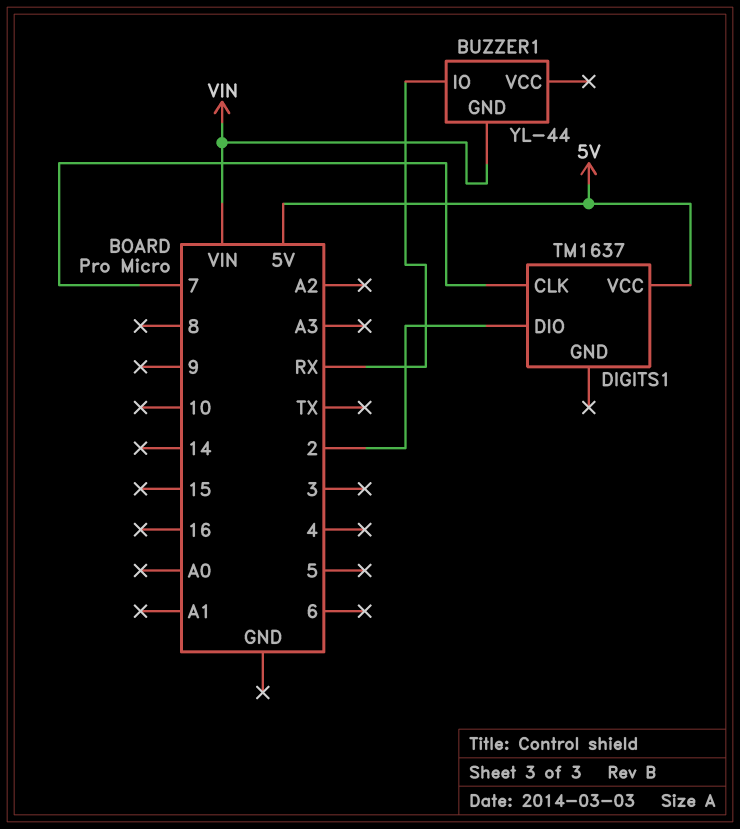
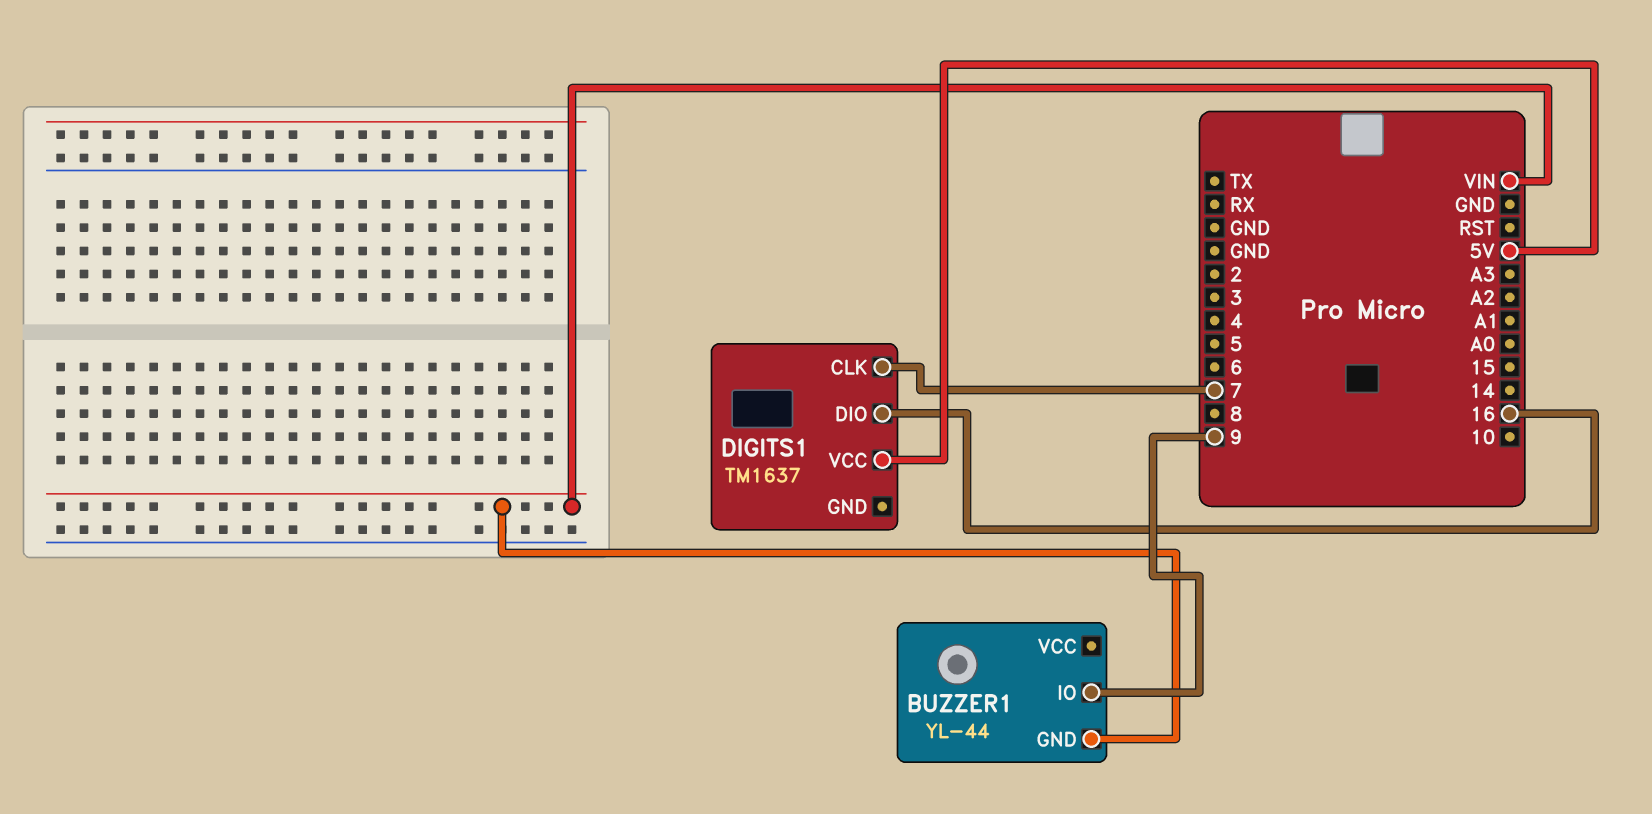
BUZZER1 pin IO: RX -> 9
DIGITS1 pin DIO: 2 -> 16

